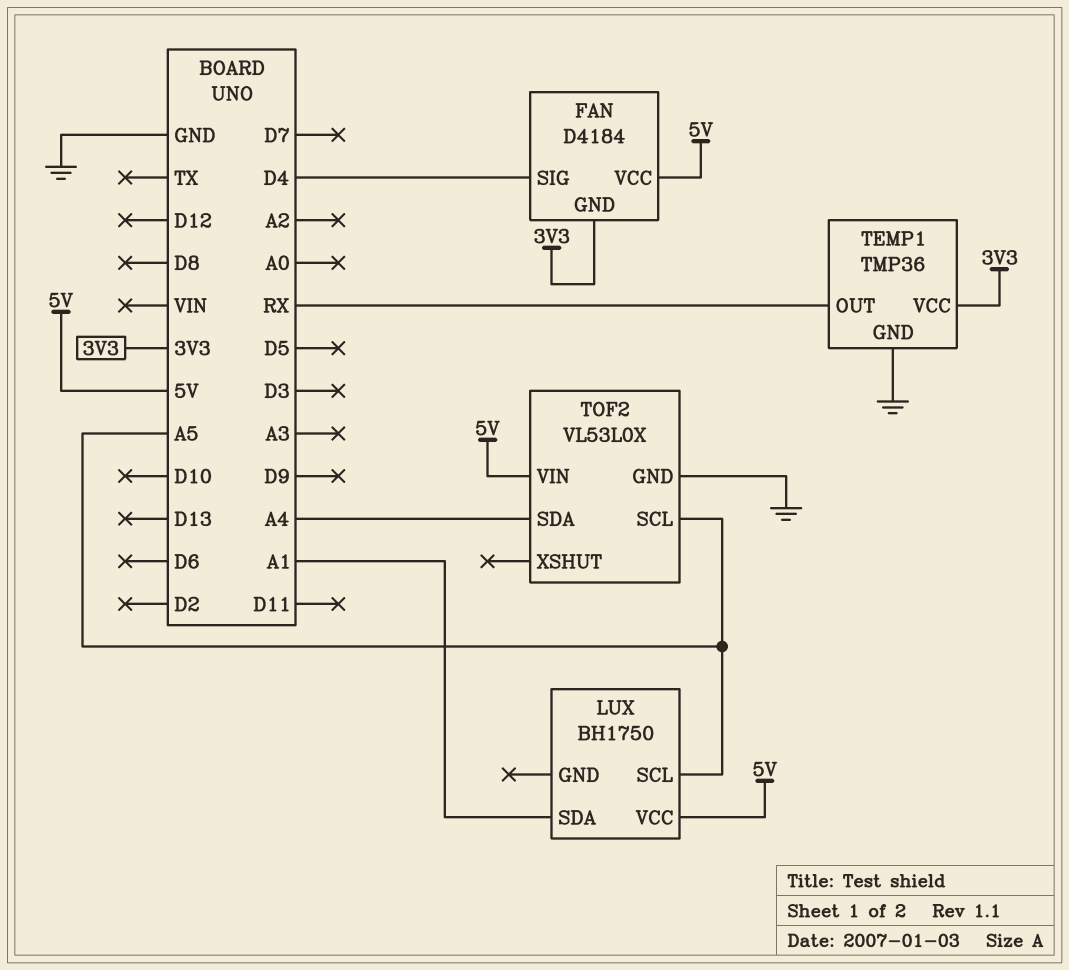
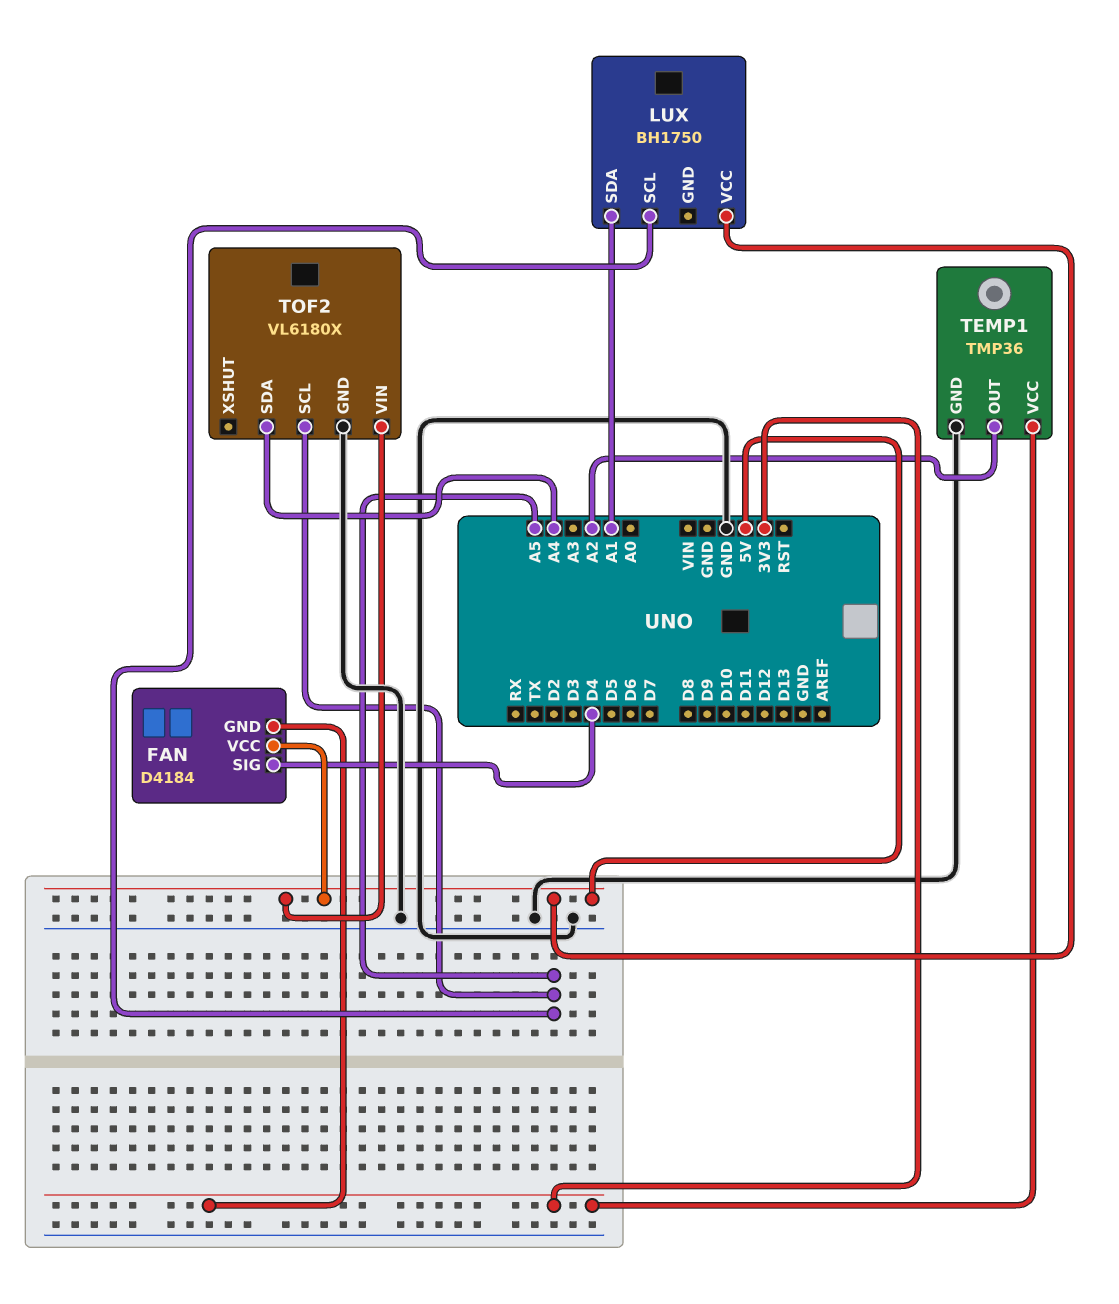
TEMP1 pin OUT: RX -> A2
TOF2: VL53L0X -> VL6180X

